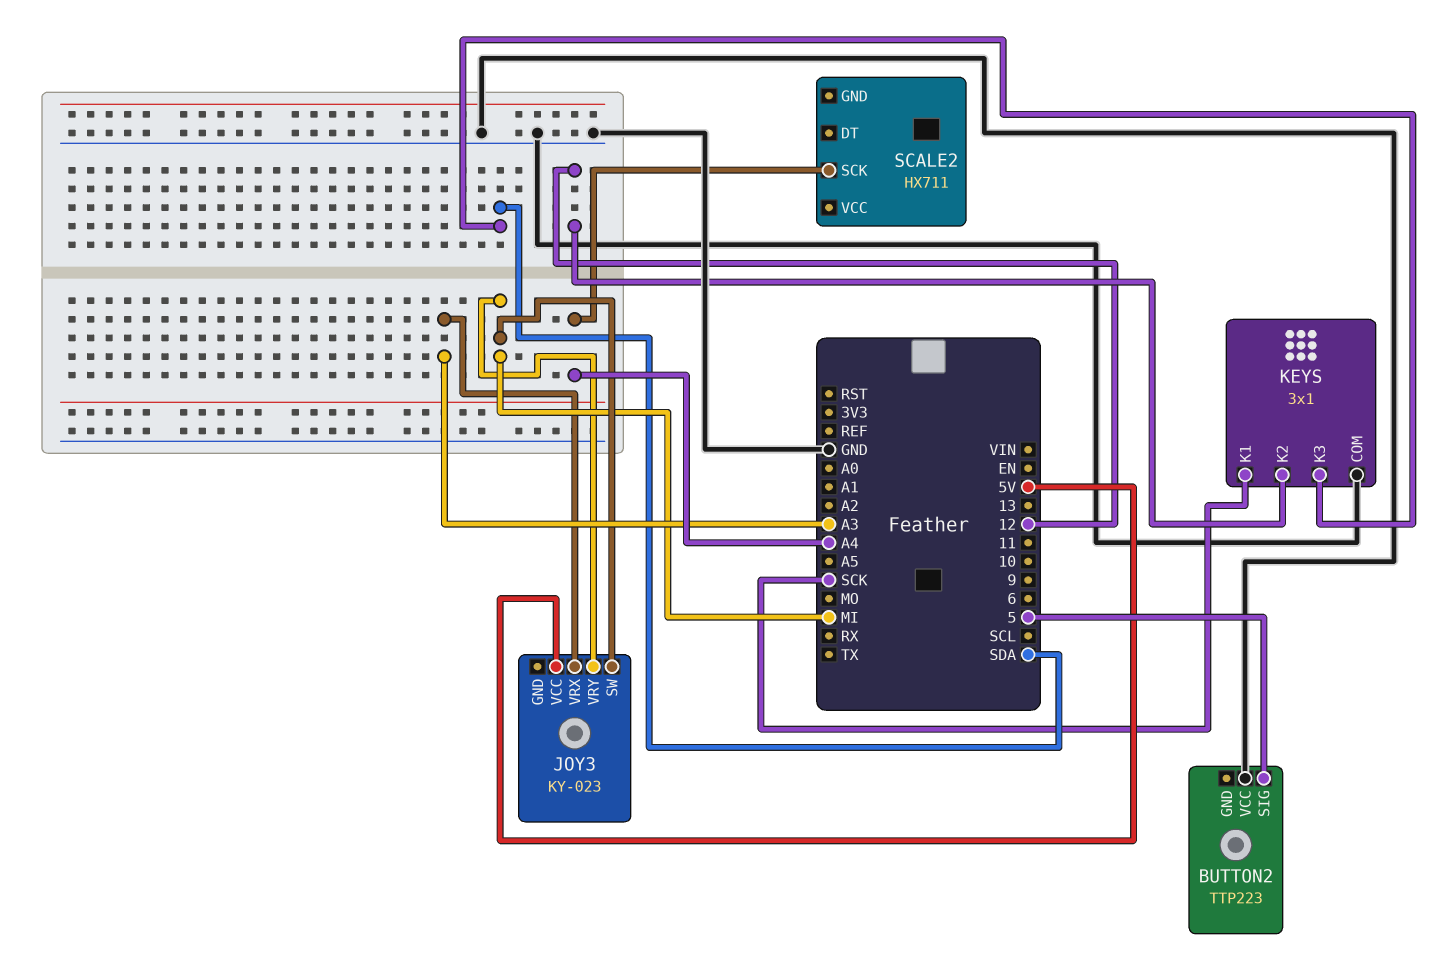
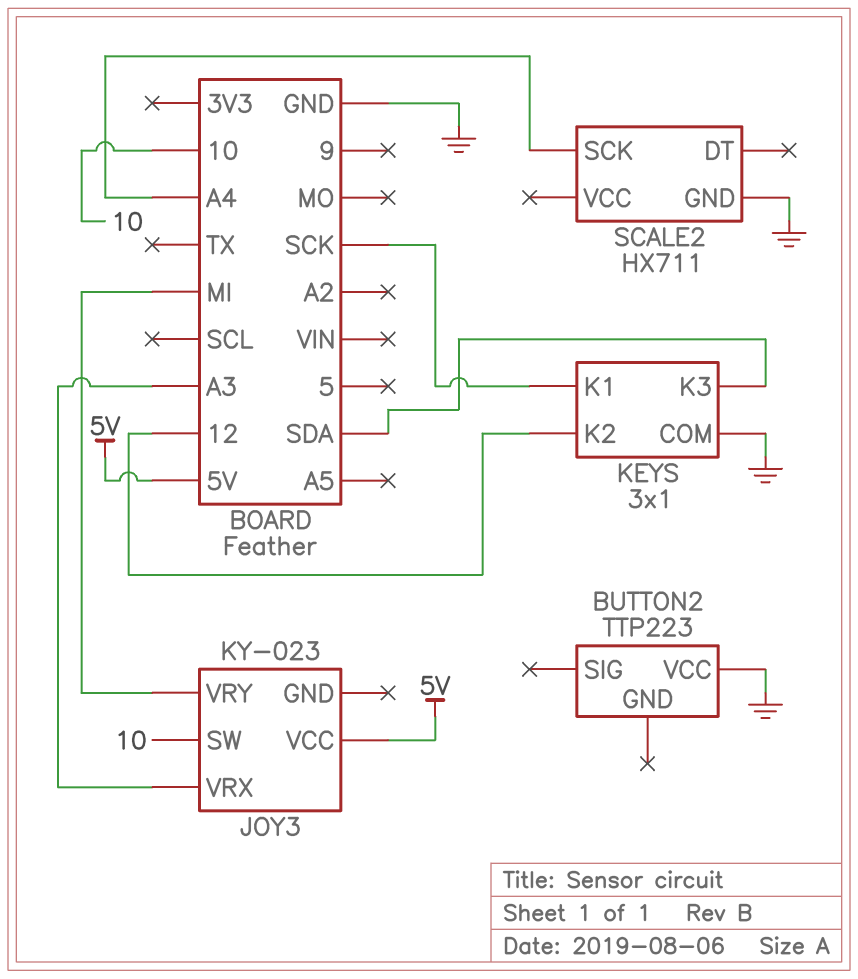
BUTTON2 pin SIG: 5 -> none
JOY3 pin SW: MI -> 10
SCALE2 pin GND: none -> GND

